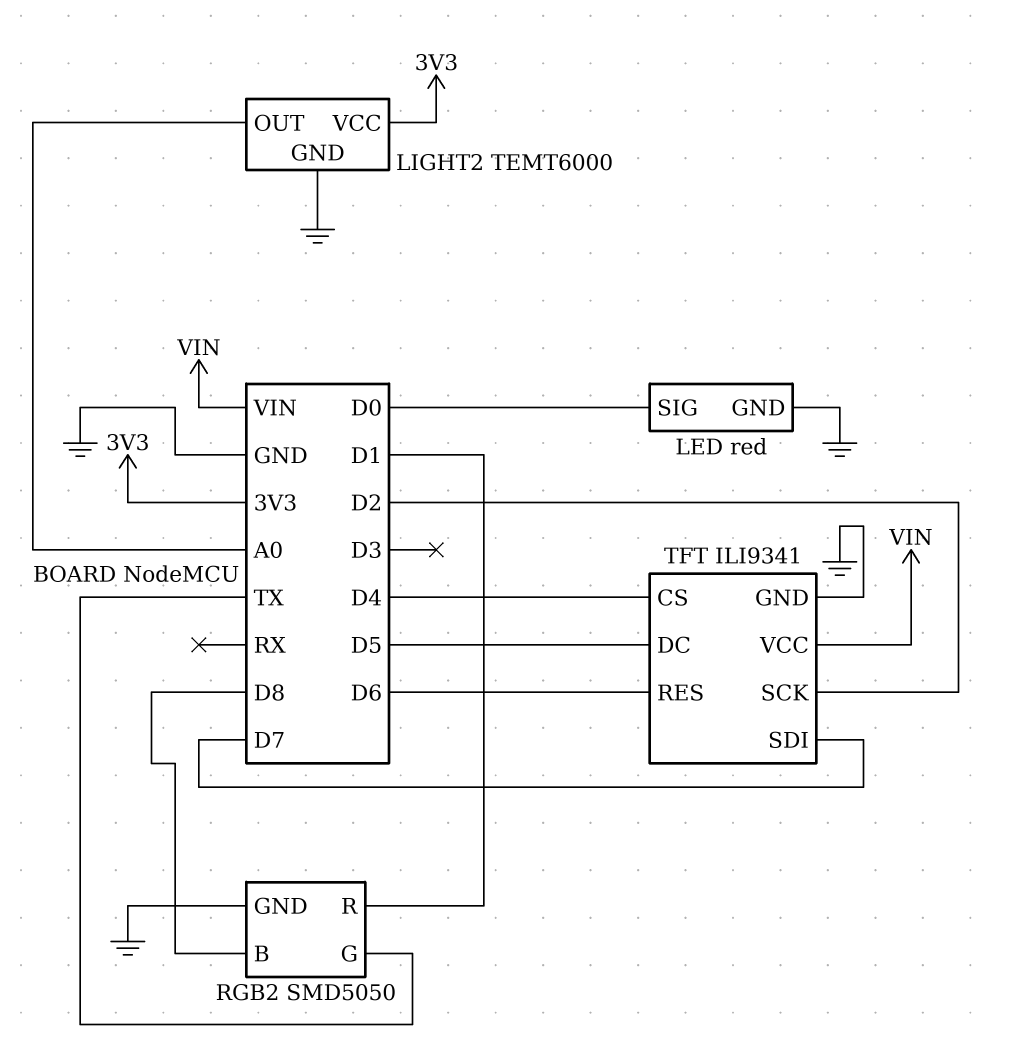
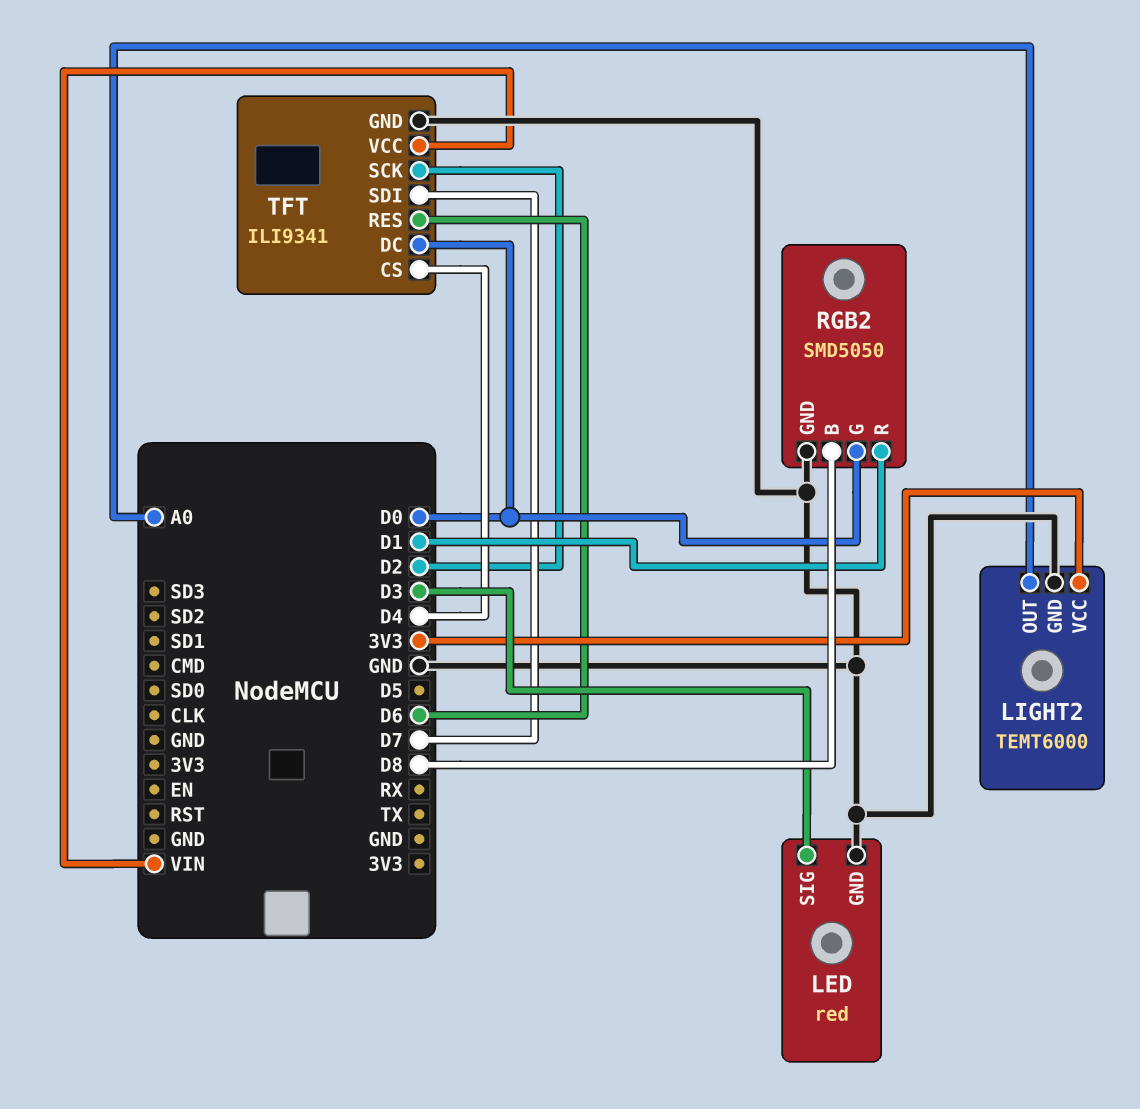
LED pin SIG: D0 -> D3
RGB2 pin G: TX -> D0
TFT pin DC: D5 -> D0

